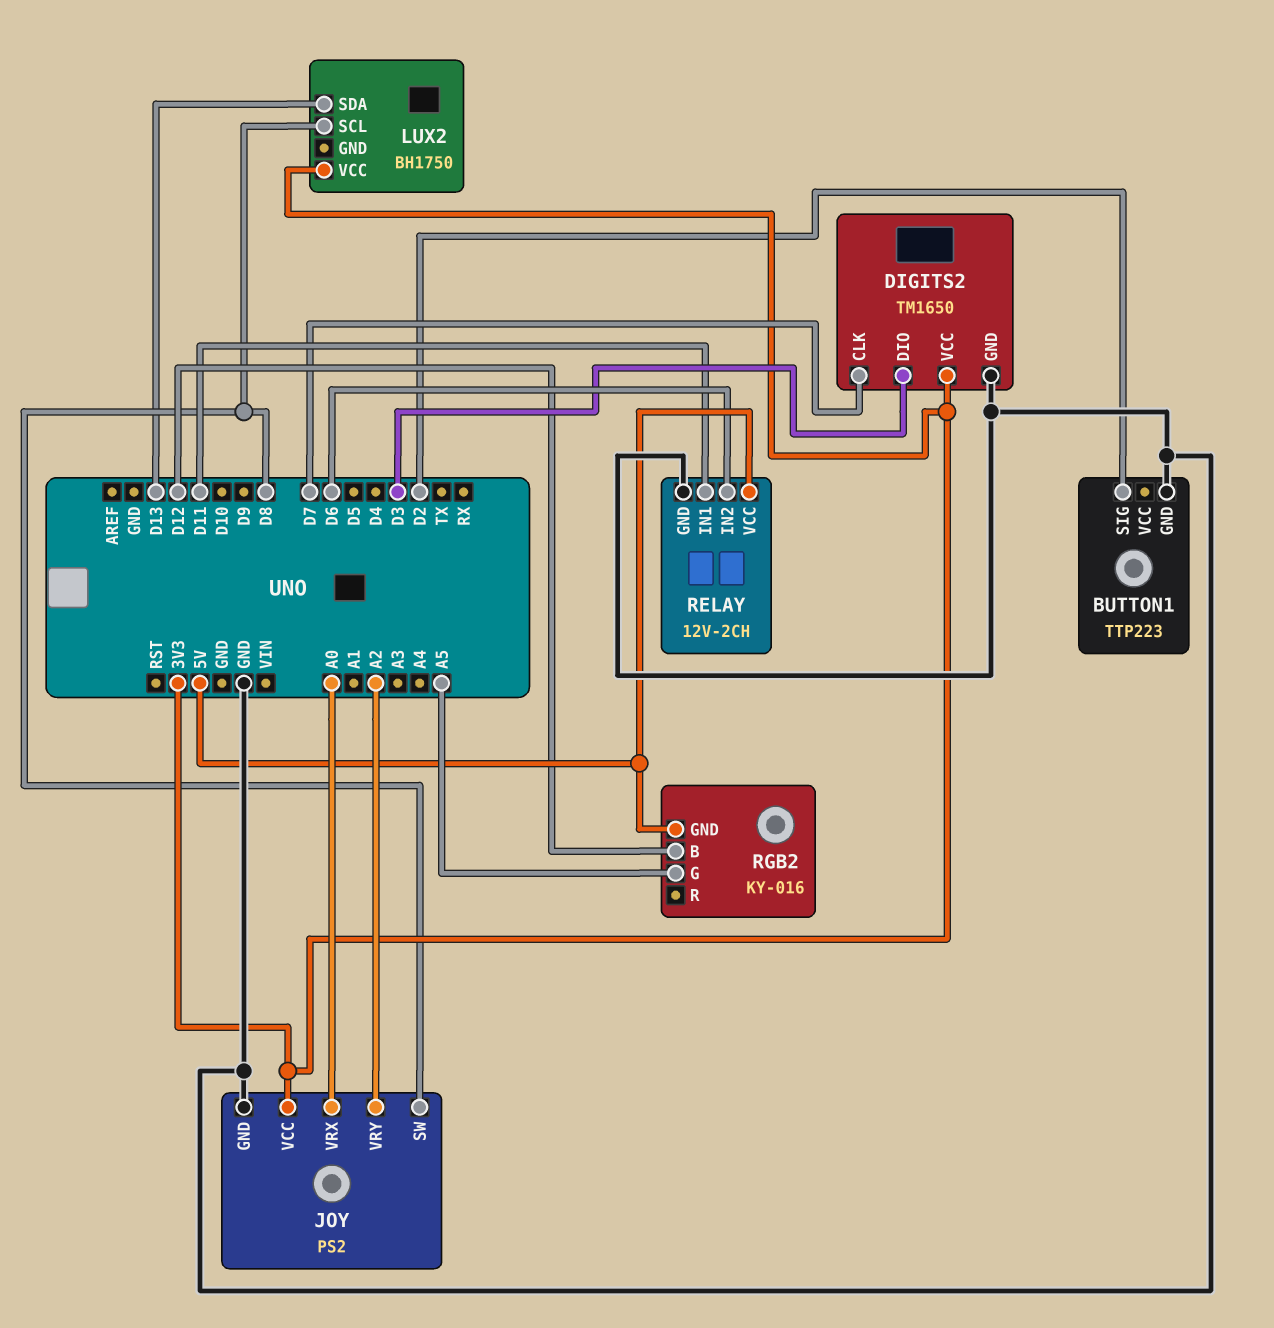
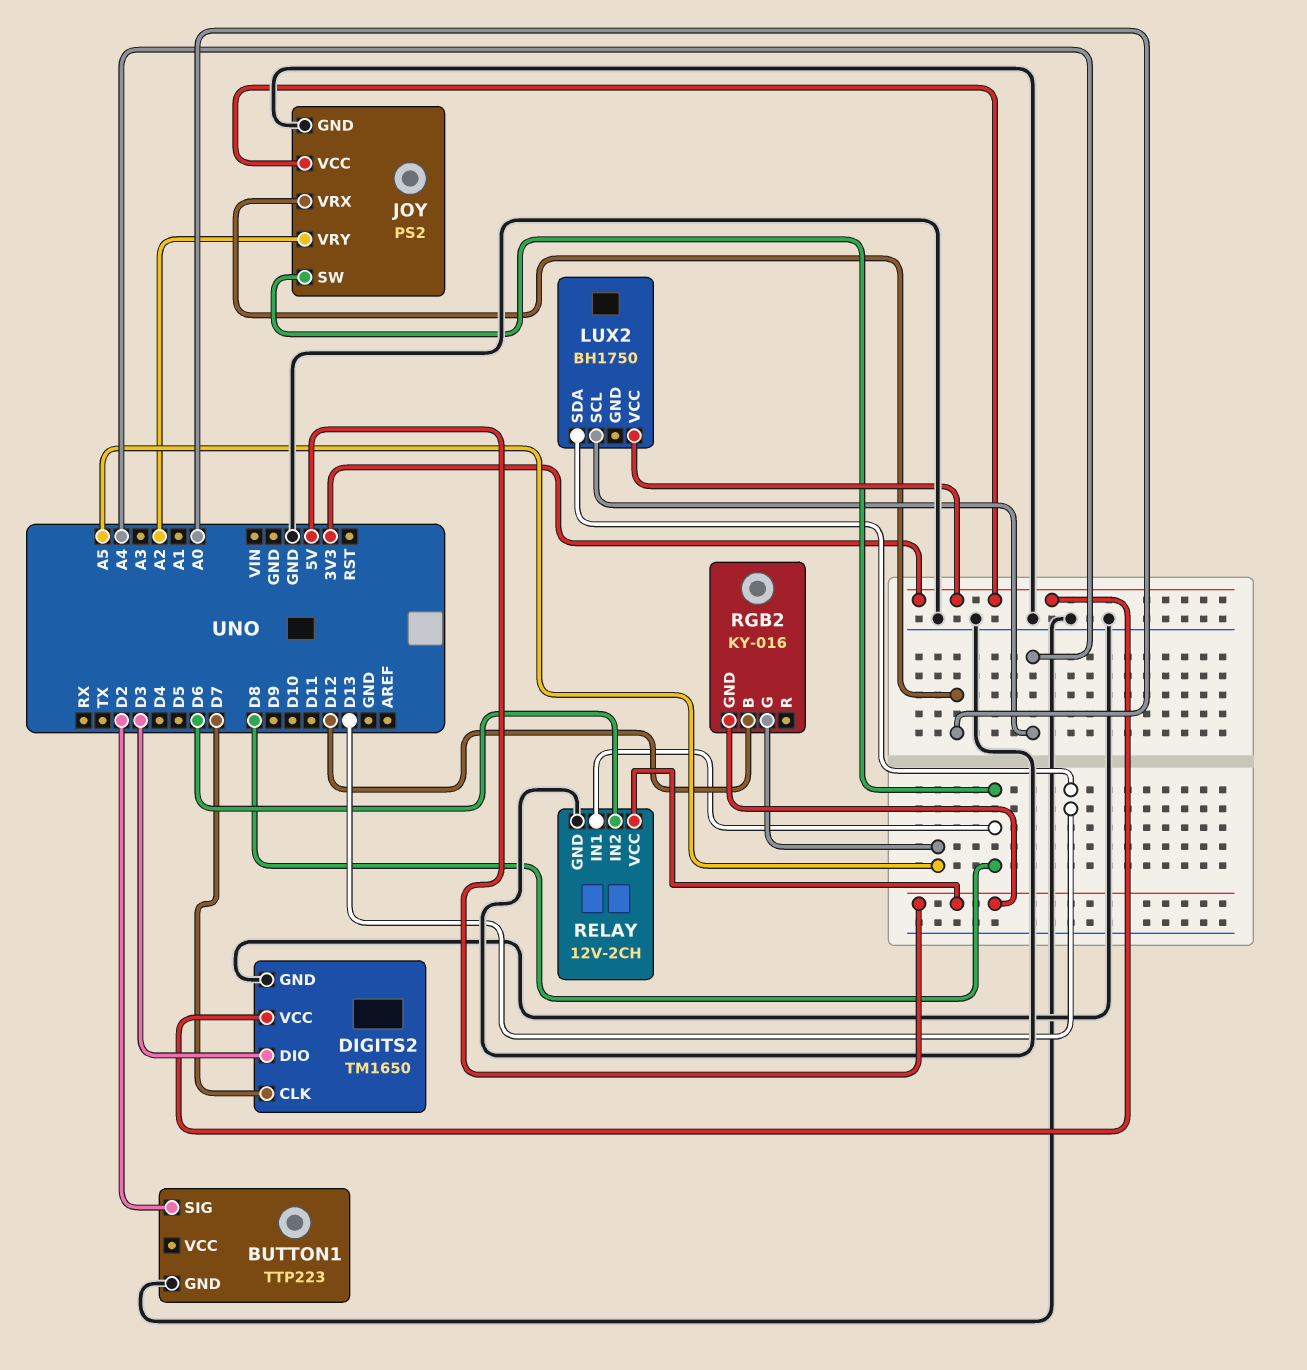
LUX2 pin SCL: D8 -> A4
RELAY pin IN1: D11 -> D8

